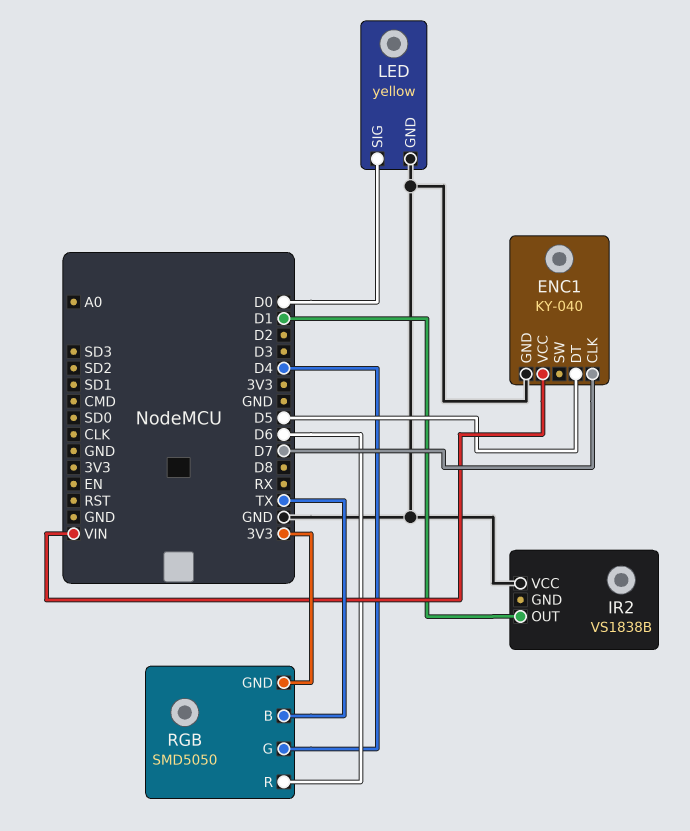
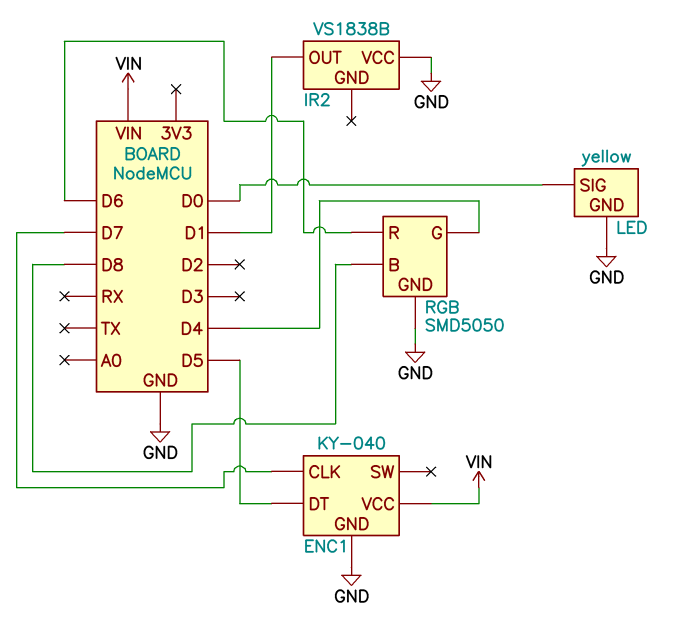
RGB pin B: TX -> D8
RGB pin GND: 3V3 -> GND

